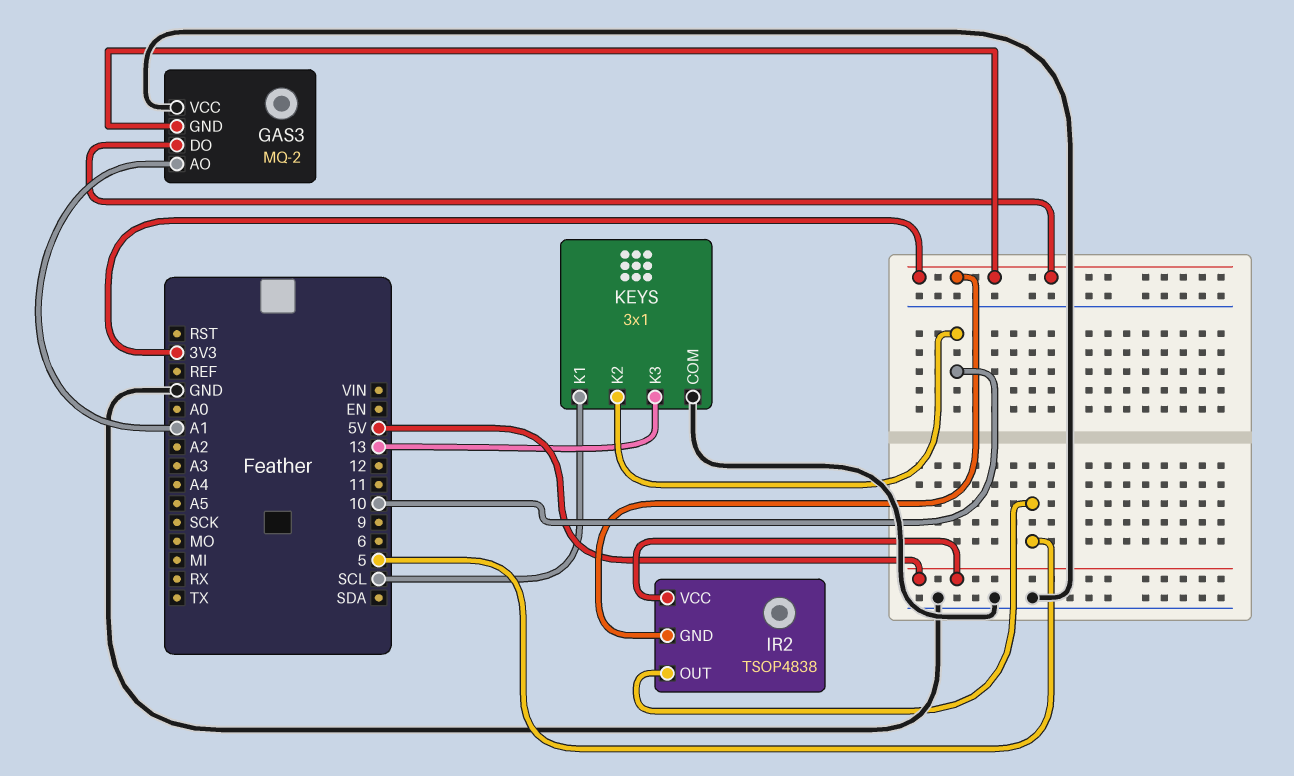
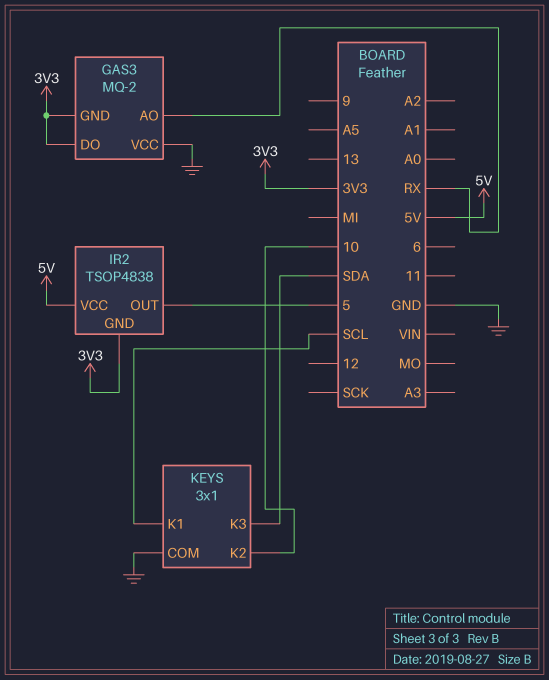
GAS3 pin AO: A1 -> RX
KEYS pin K3: 13 -> SDA

